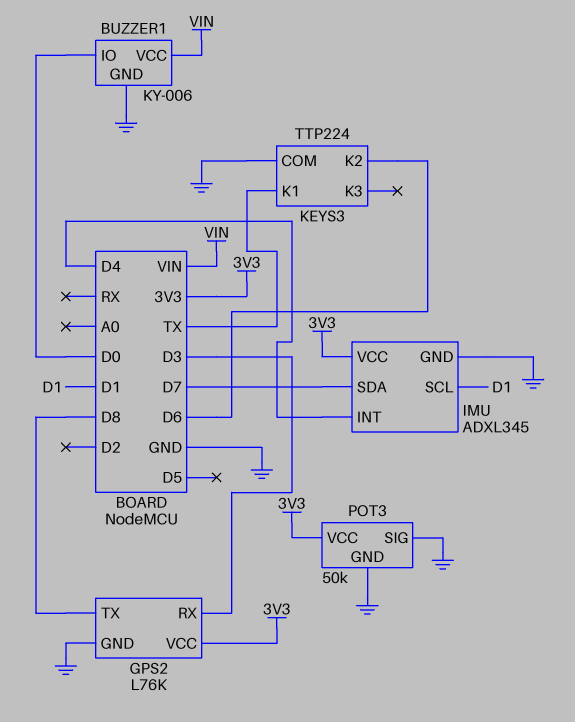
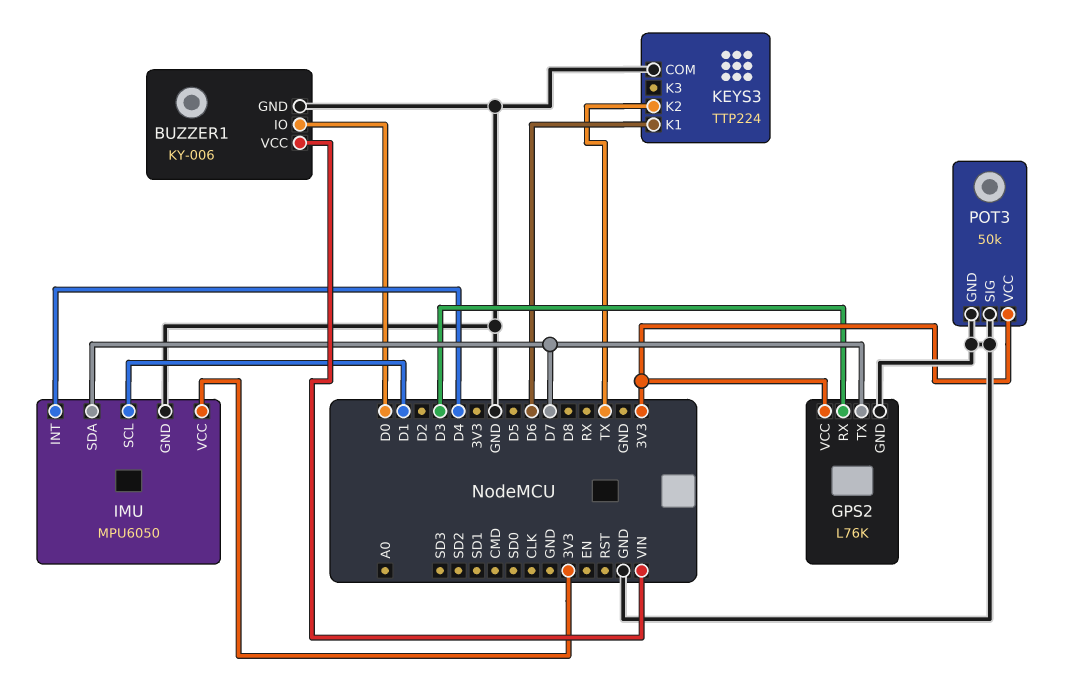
GPS2 pin TX: D8 -> D7
IMU: ADXL345 -> MPU6050
KEYS3 pin K1: TX -> D6
KEYS3 pin K2: D6 -> TX

